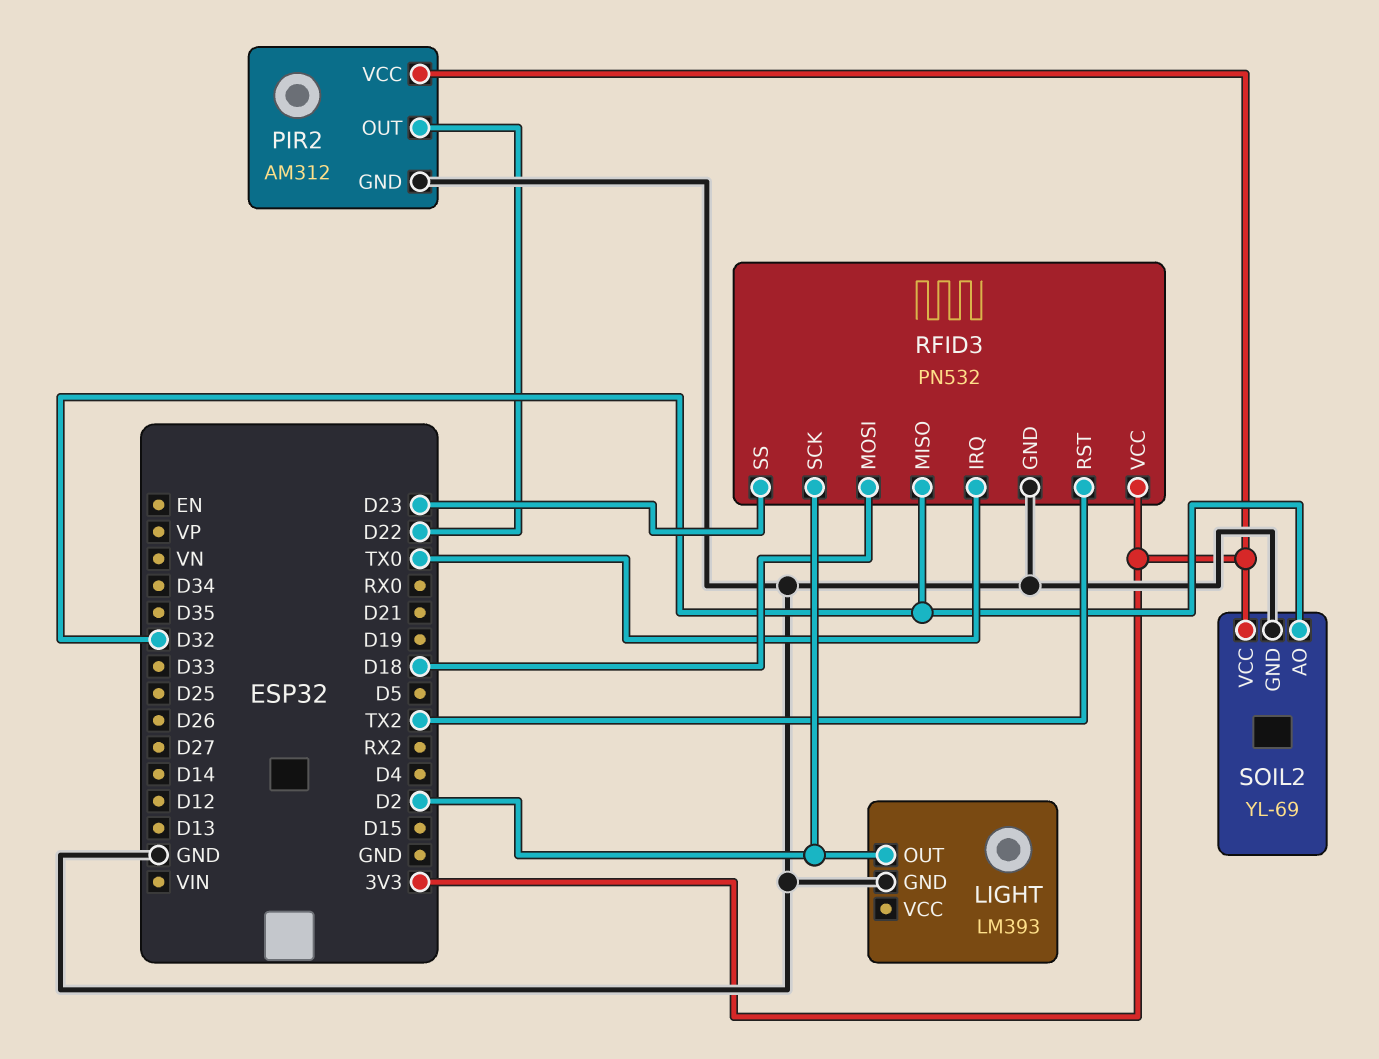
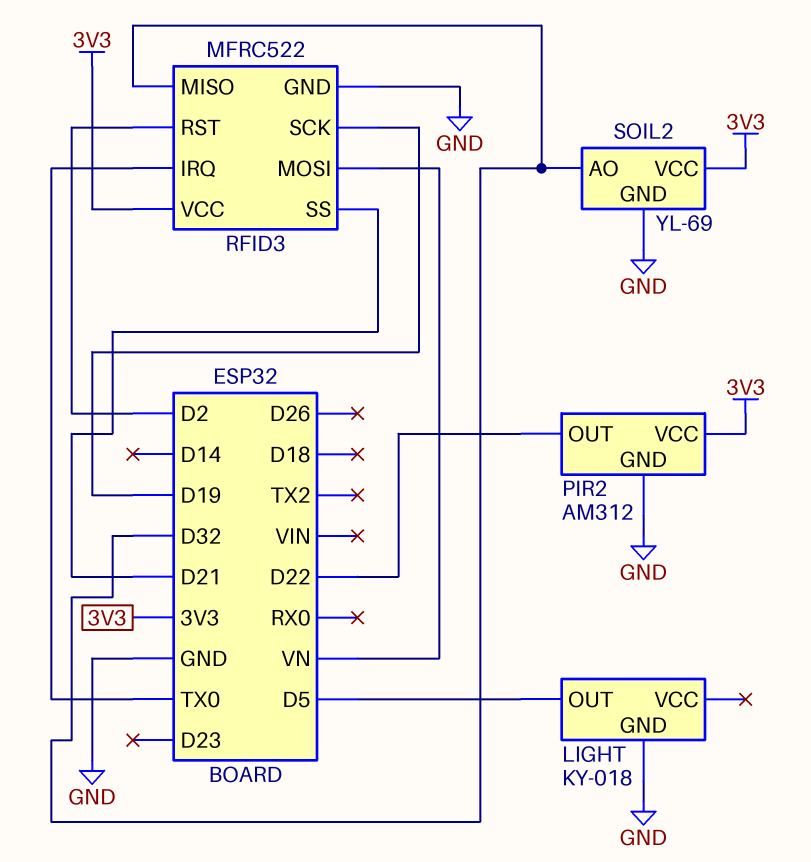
LIGHT: LM393 -> KY-018
LIGHT pin OUT: D2 -> D5
RFID3: PN532 -> MFRC522
RFID3 pin MOSI: D18 -> VN
RFID3 pin RST: TX2 -> D2
RFID3 pin SCK: D2 -> D19
RFID3 pin SS: D23 -> D21

